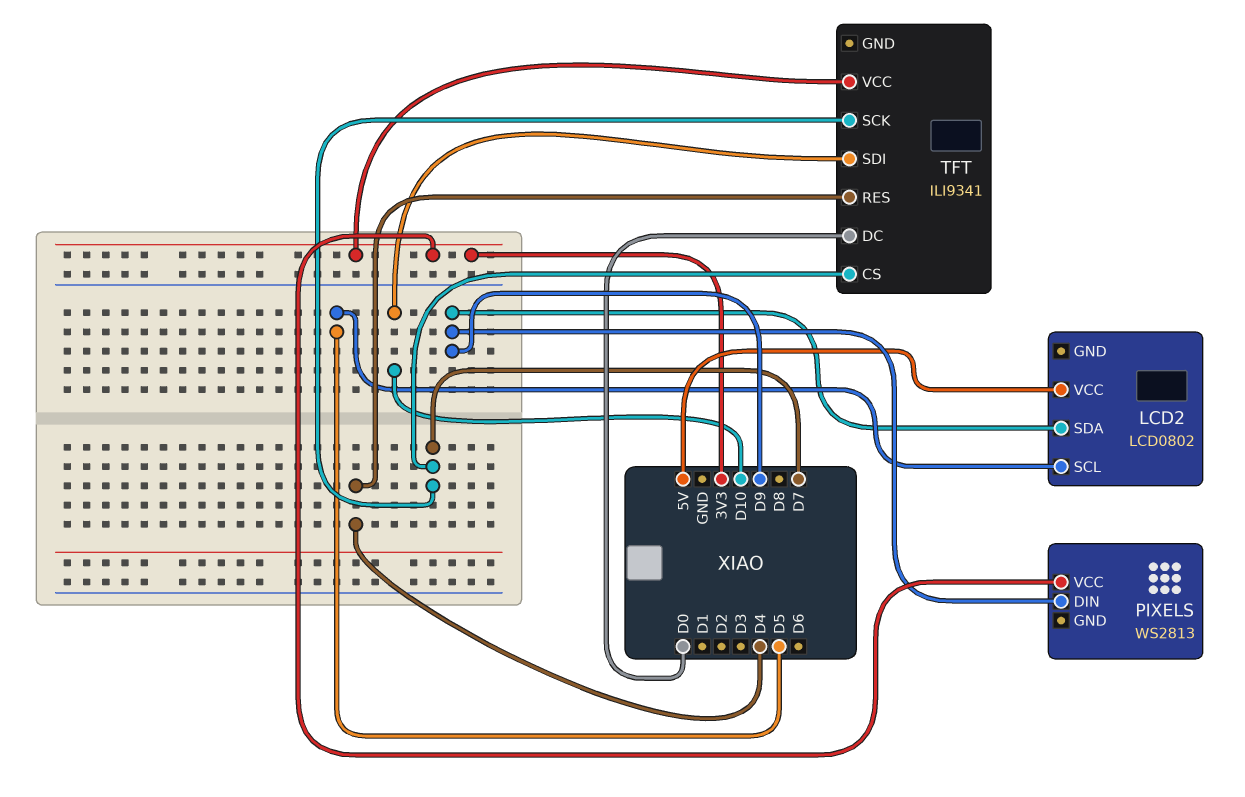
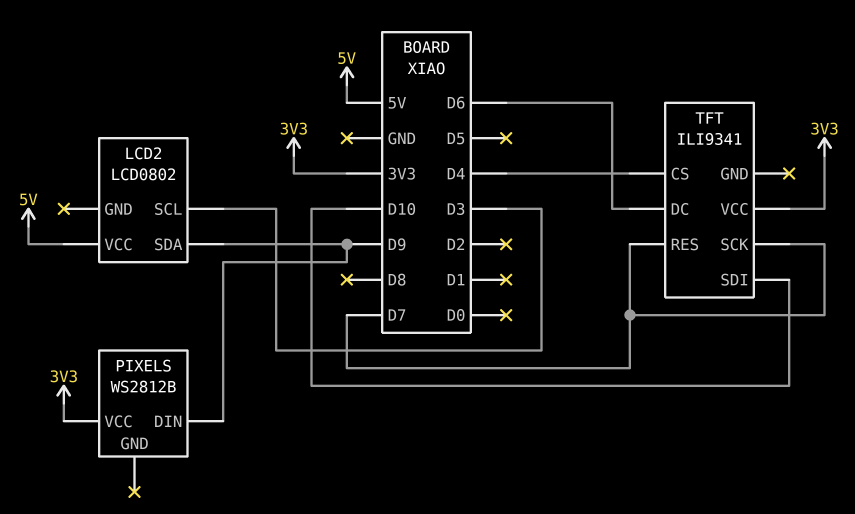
LCD2 pin SCL: D5 -> D3
PIXELS: WS2813 -> WS2812B
TFT pin CS: D7 -> D4
TFT pin DC: D0 -> D6
TFT pin RES: D4 -> D7

